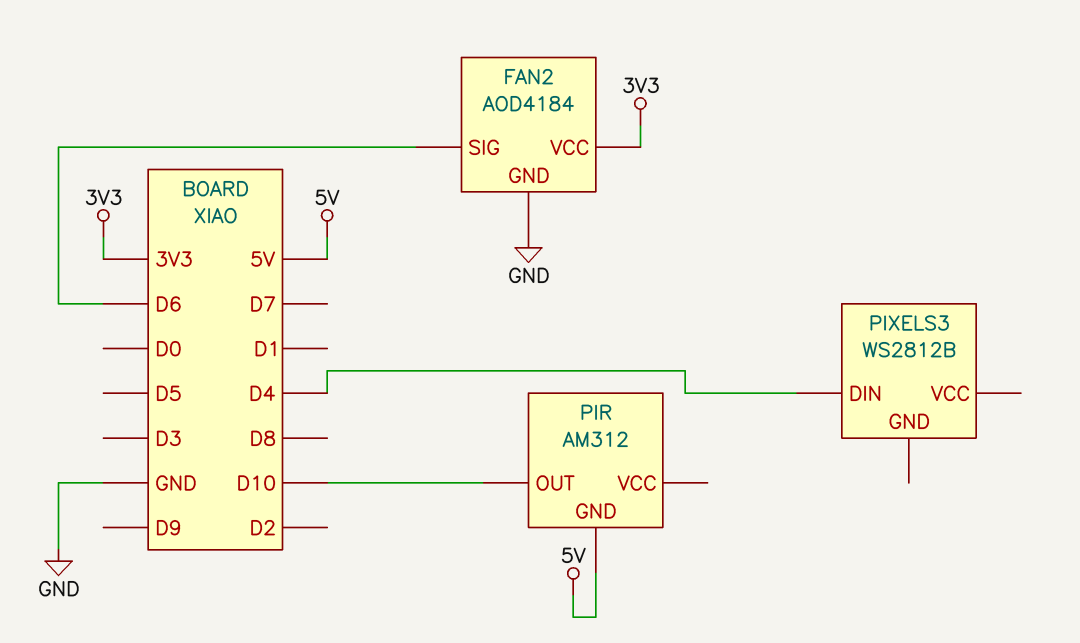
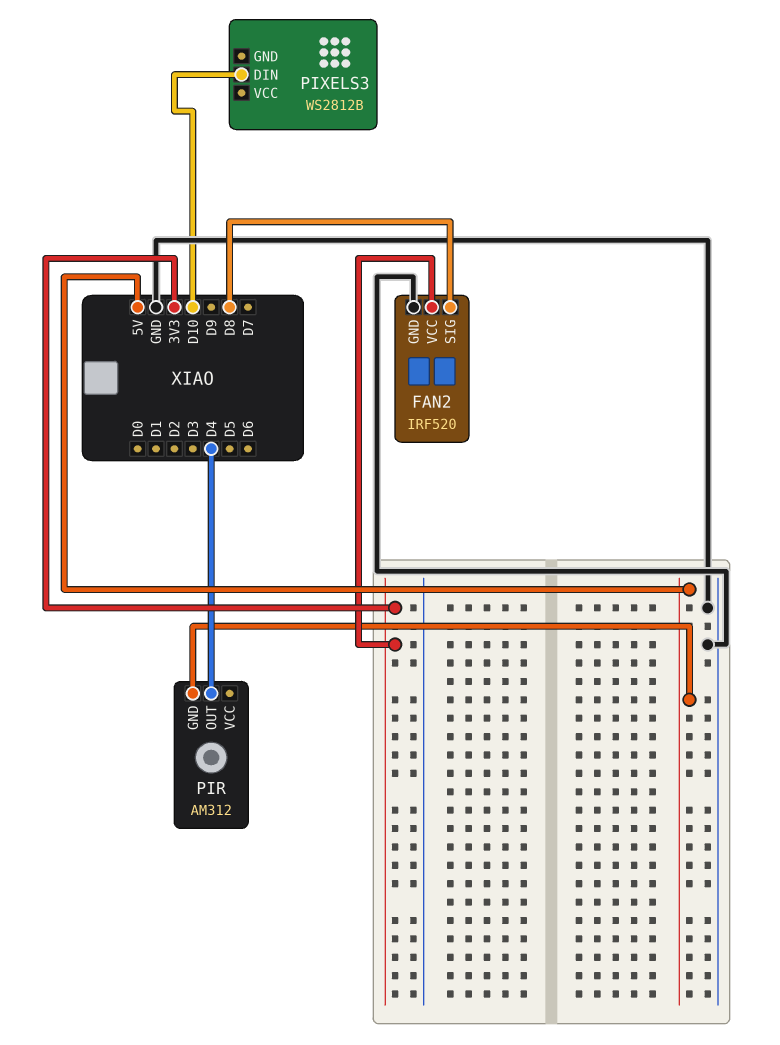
FAN2: AOD4184 -> IRF520
FAN2 pin SIG: D6 -> D8
PIR pin OUT: D10 -> D4
PIXELS3 pin DIN: D4 -> D10

